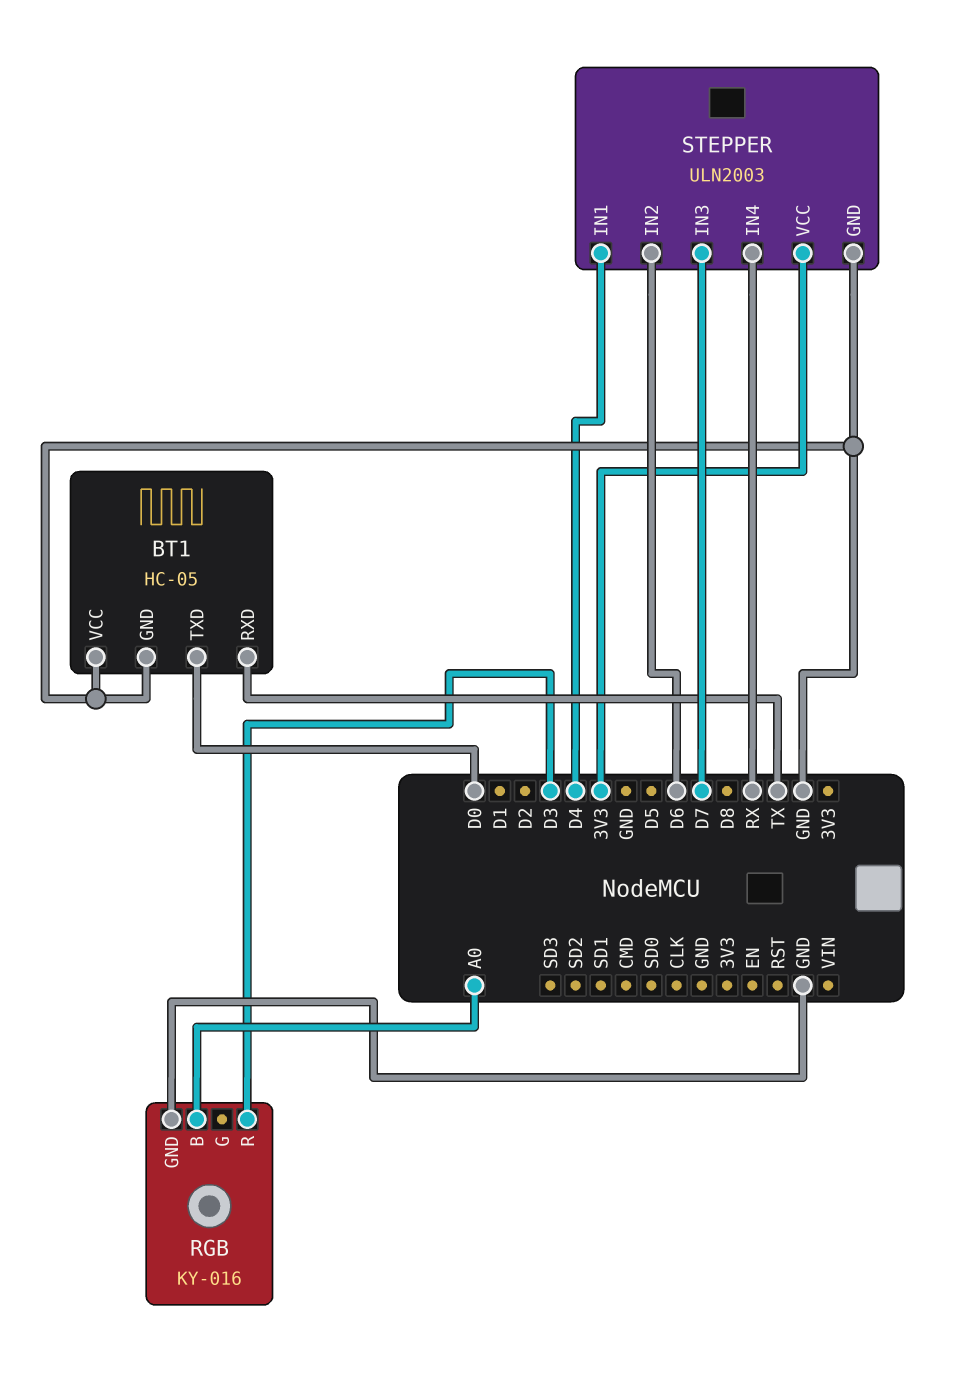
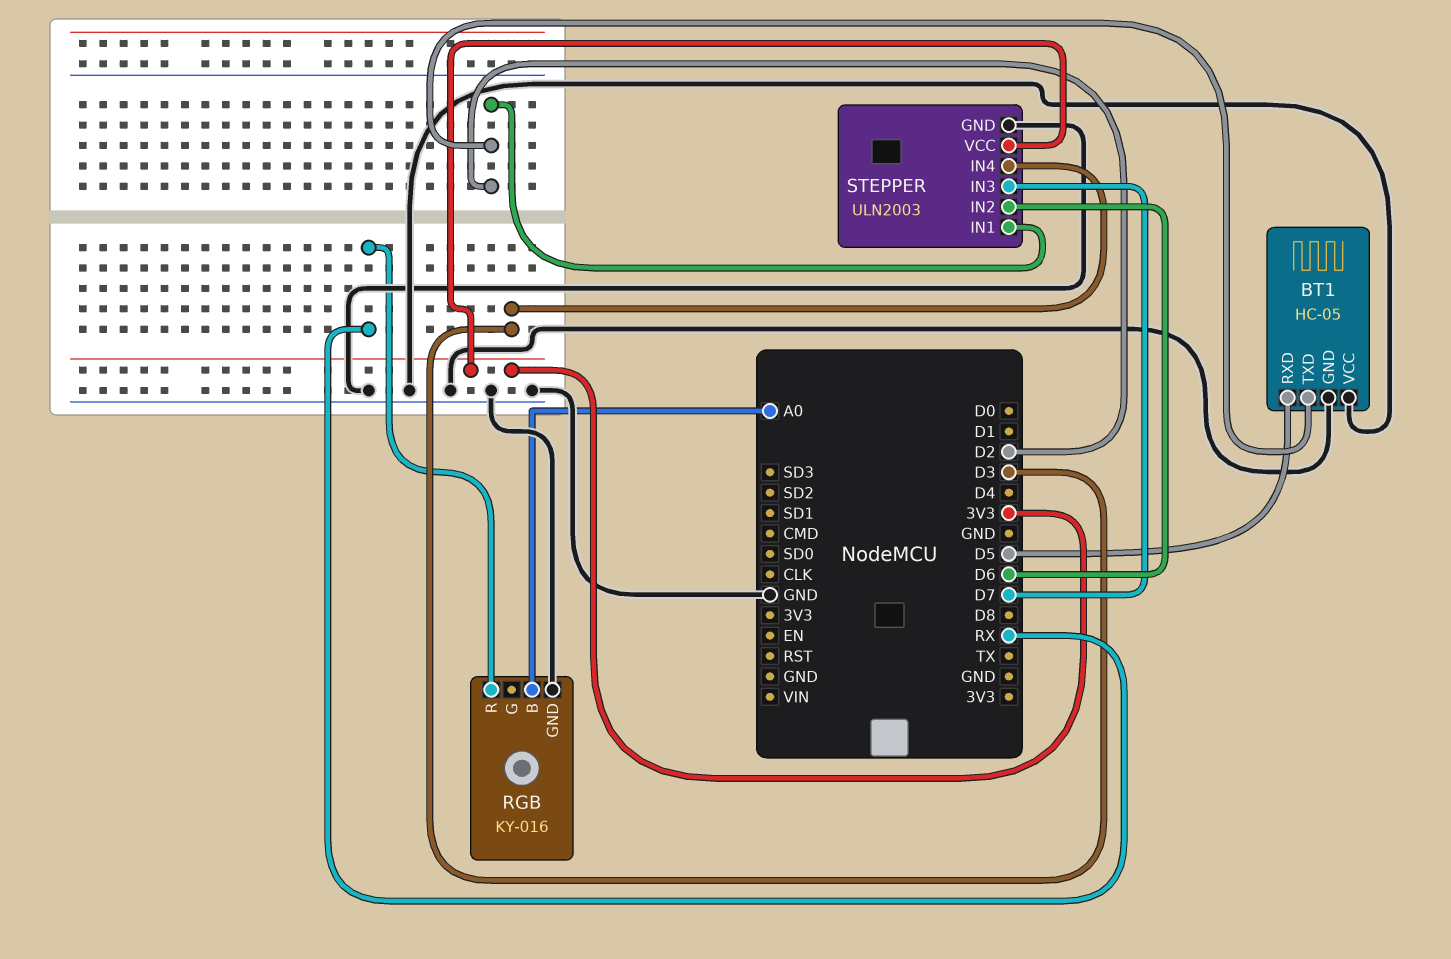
BT1 pin RXD: TX -> D5
BT1 pin TXD: D0 -> D2
RGB pin R: D3 -> RX
STEPPER pin IN1: D4 -> D2
STEPPER pin IN4: RX -> D3

